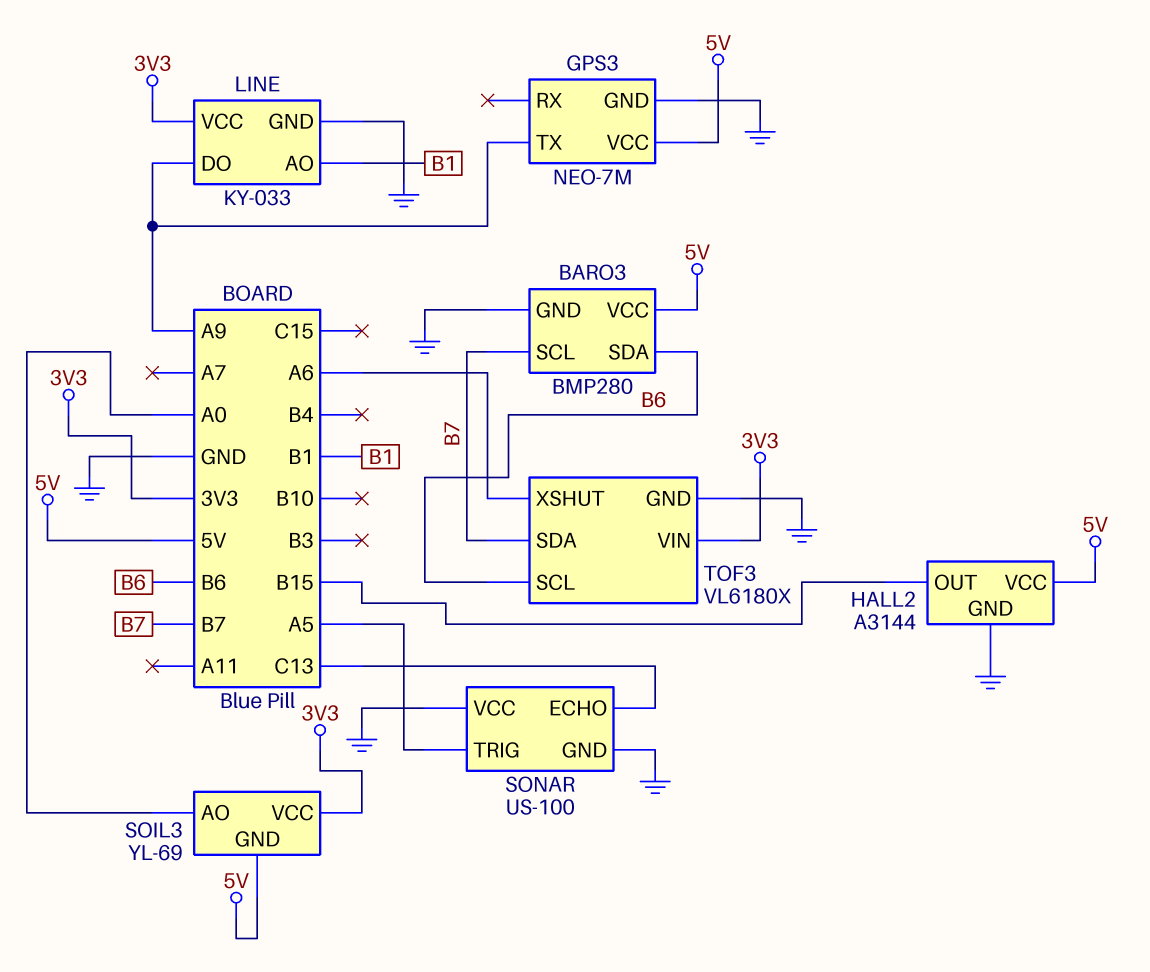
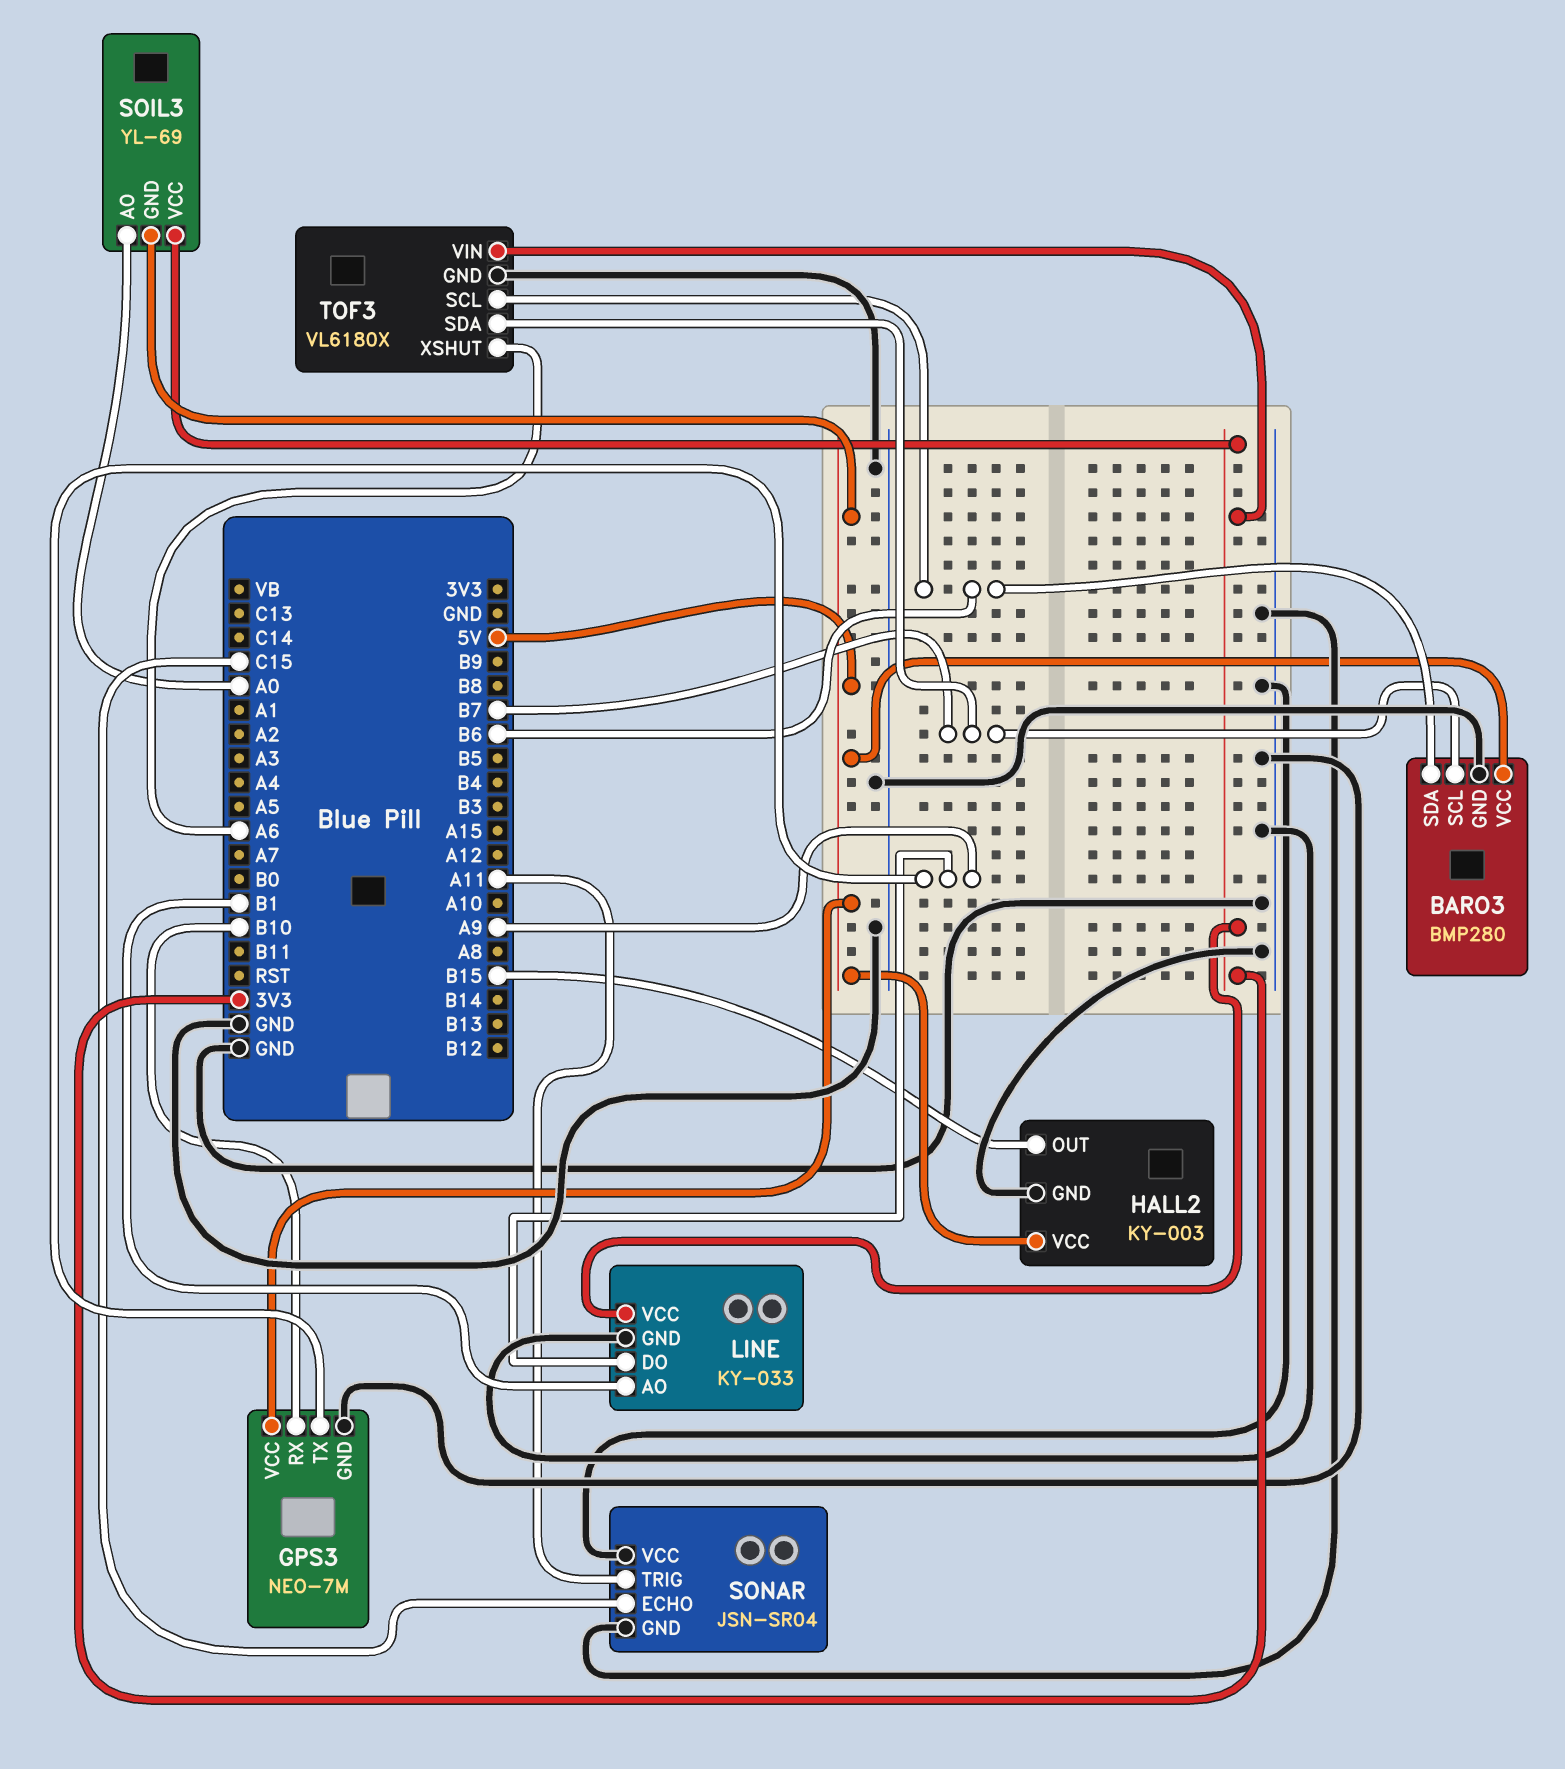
GPS3 pin RX: none -> B10
HALL2: A3144 -> KY-003
SONAR: US-100 -> JSN-SR04
SONAR pin ECHO: C13 -> C15
SONAR pin TRIG: A5 -> A11

